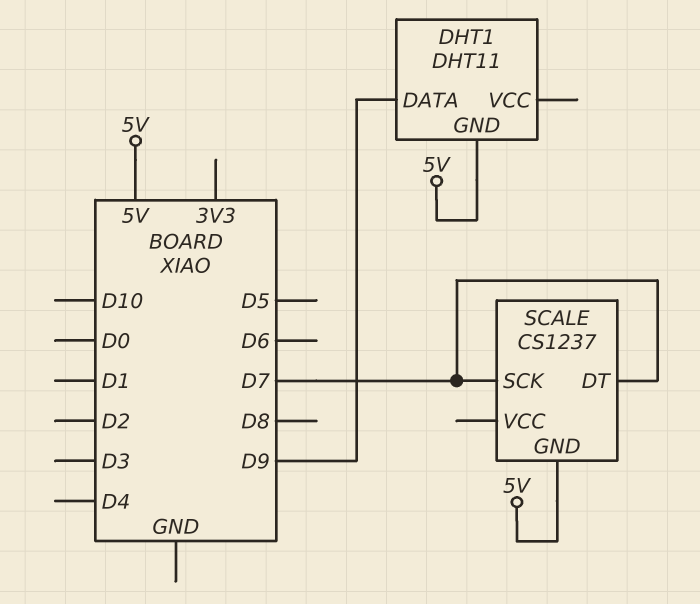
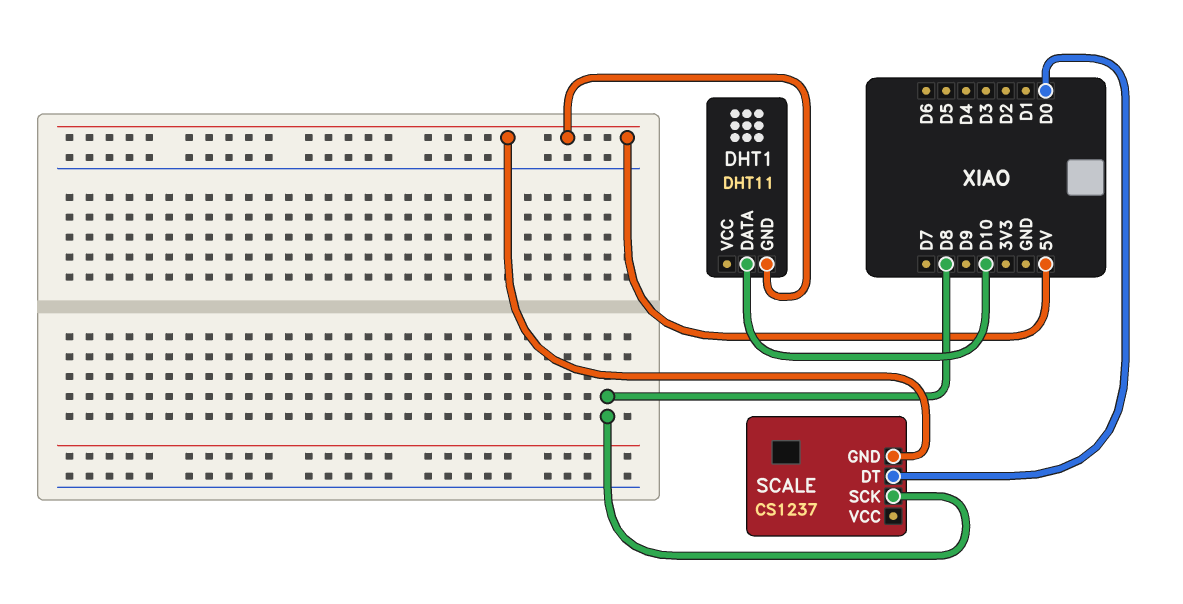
DHT1 pin DATA: D9 -> D10
SCALE pin DT: D7 -> D0
SCALE pin SCK: D7 -> D8

